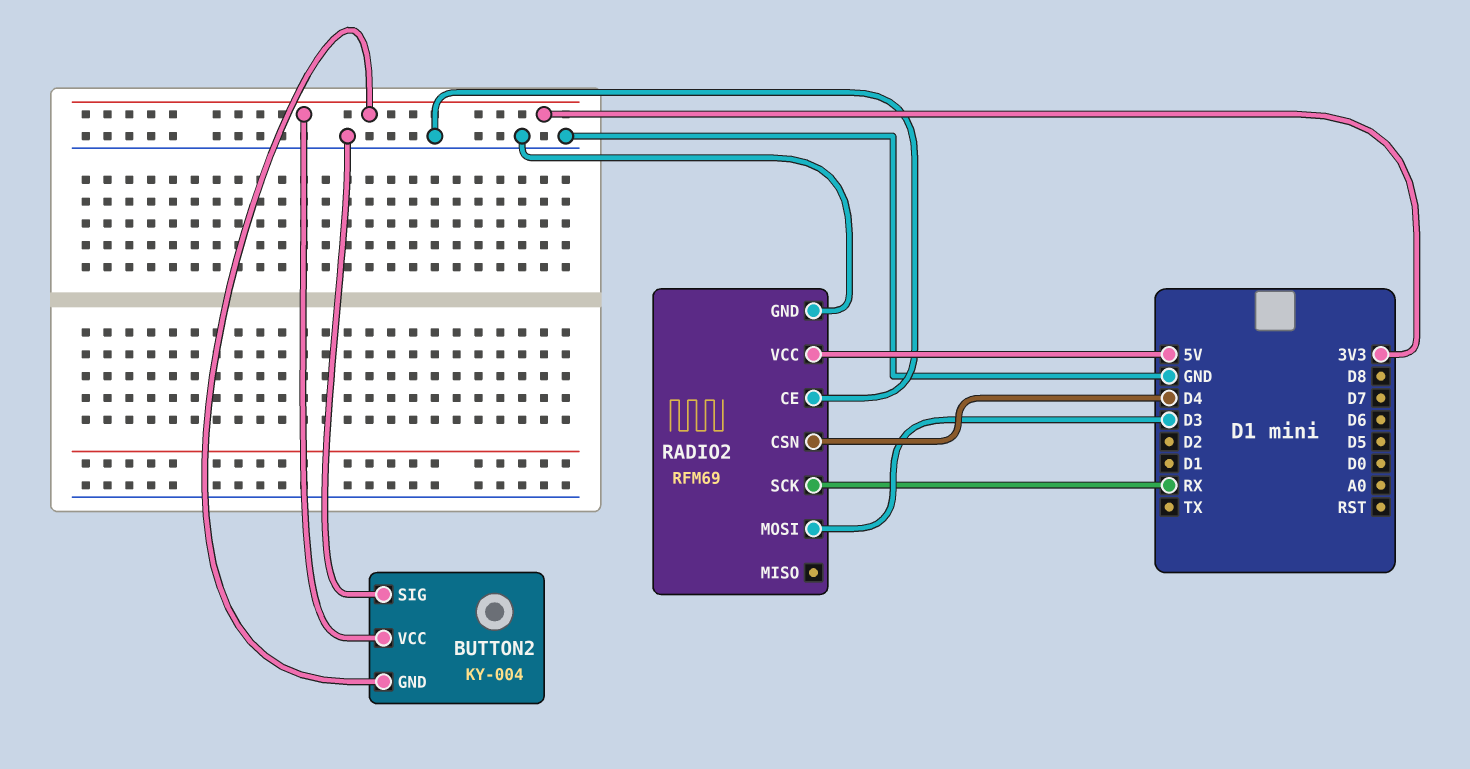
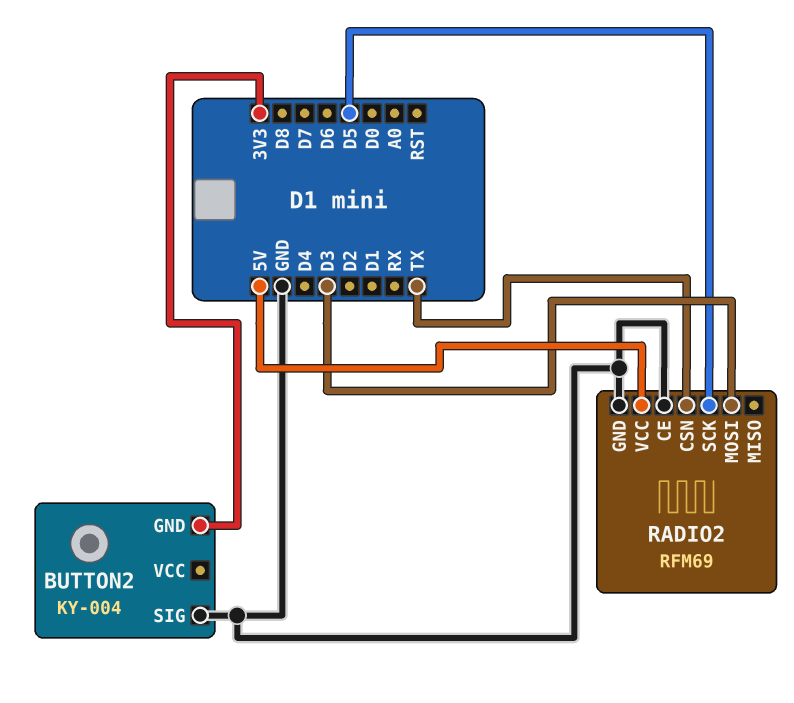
BUTTON2 pin VCC: 3V3 -> none
RADIO2 pin CSN: D4 -> TX
RADIO2 pin SCK: RX -> D5

